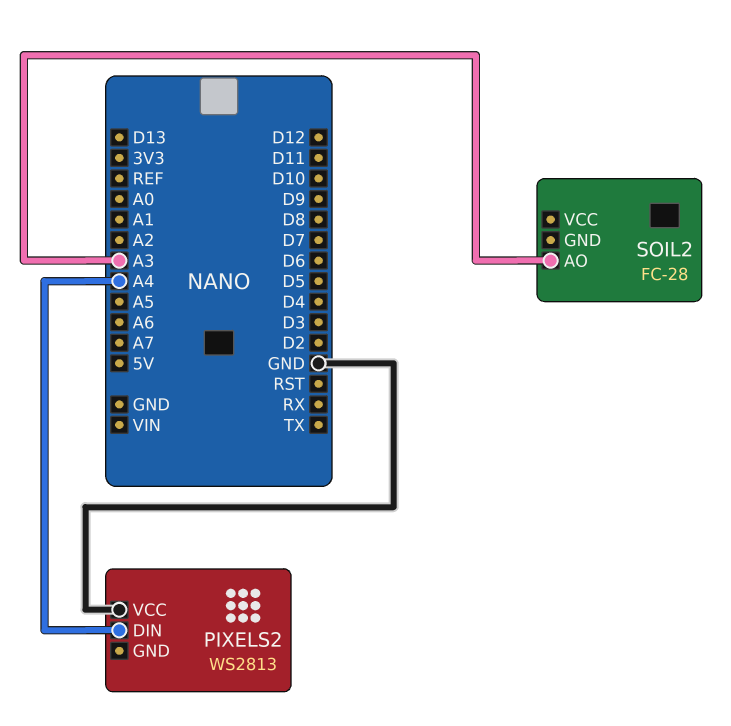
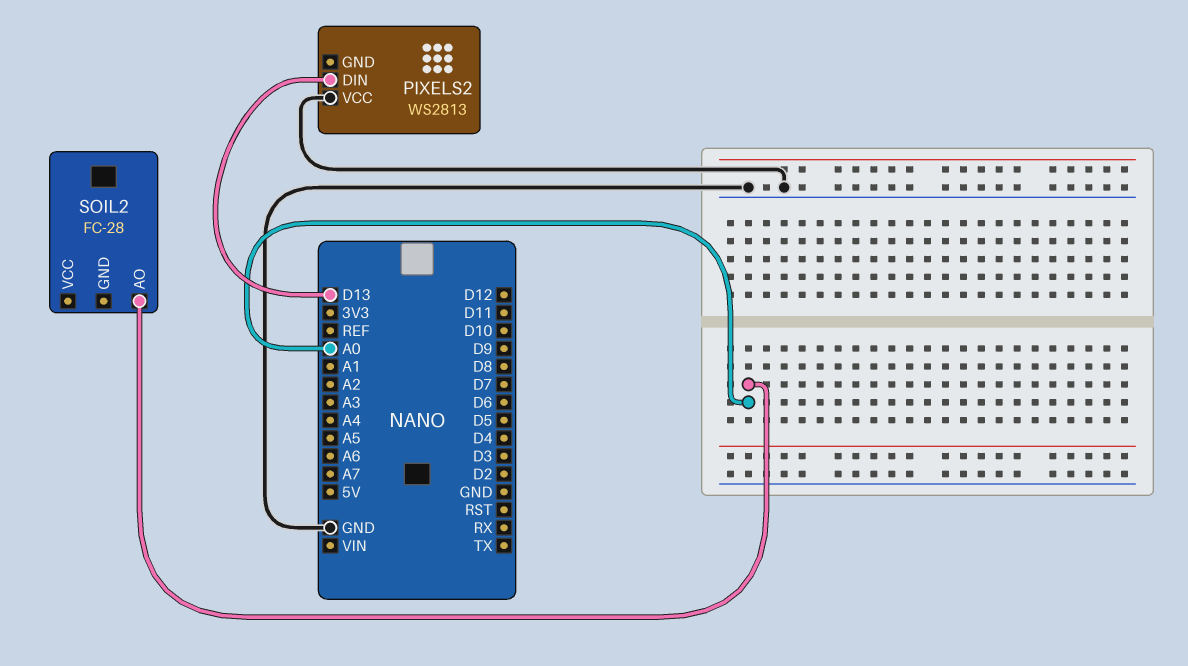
PIXELS2 pin DIN: A4 -> D13
SOIL2 pin AO: A3 -> A0

